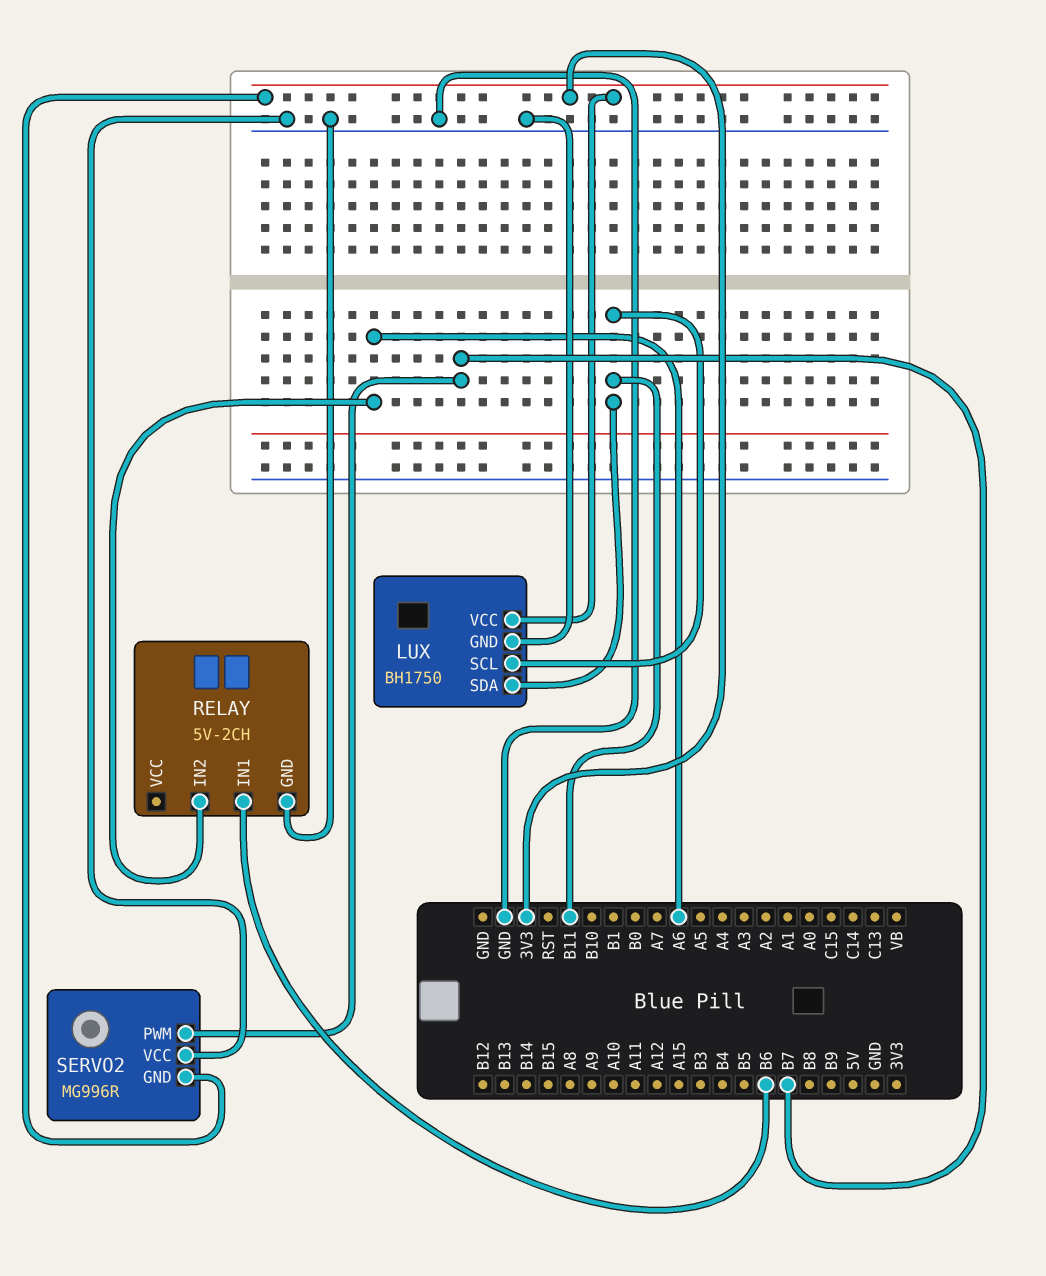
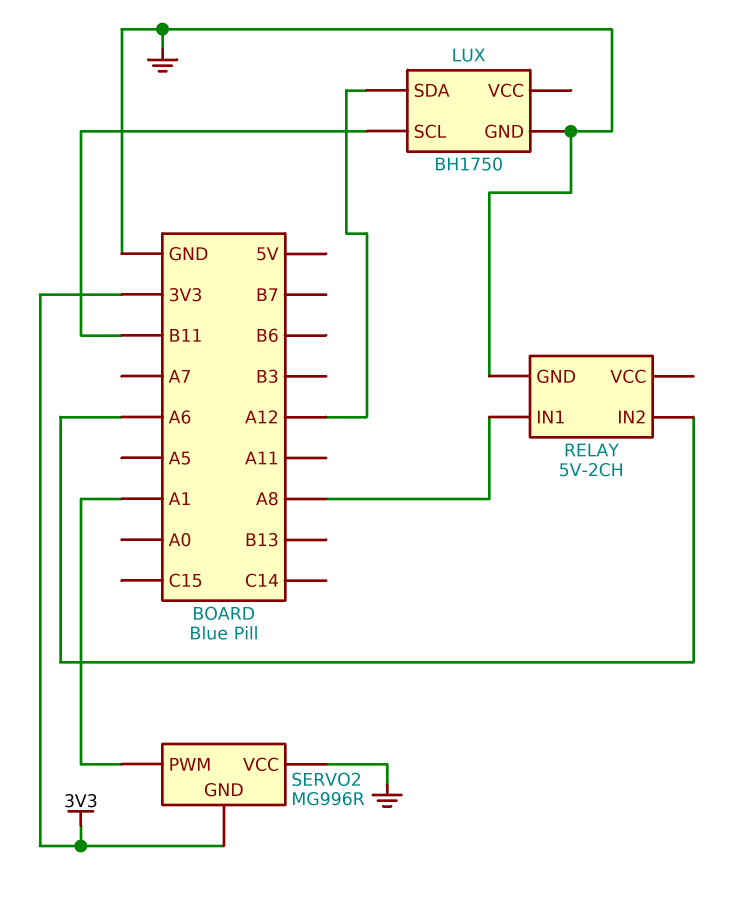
LUX pin SDA: B11 -> A12
LUX pin VCC: 3V3 -> none
RELAY pin IN1: B6 -> A8
SERVO2 pin PWM: B7 -> A1

